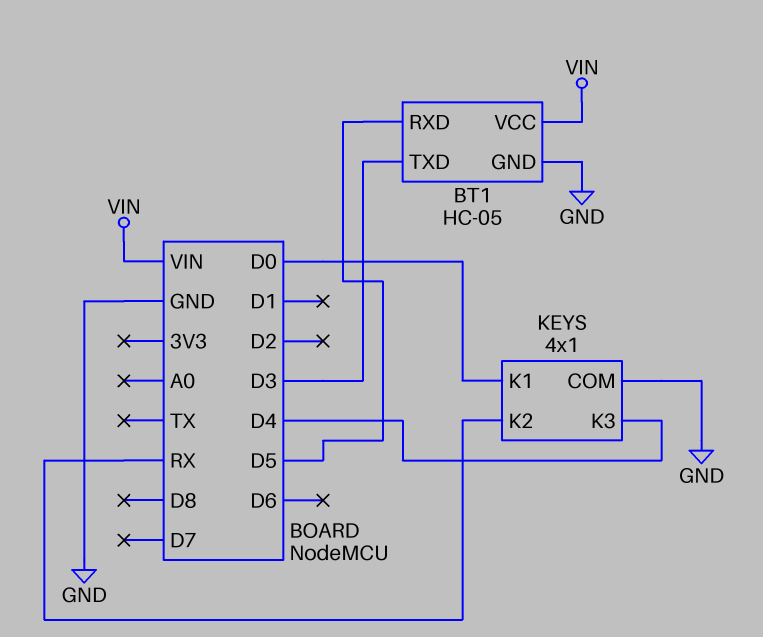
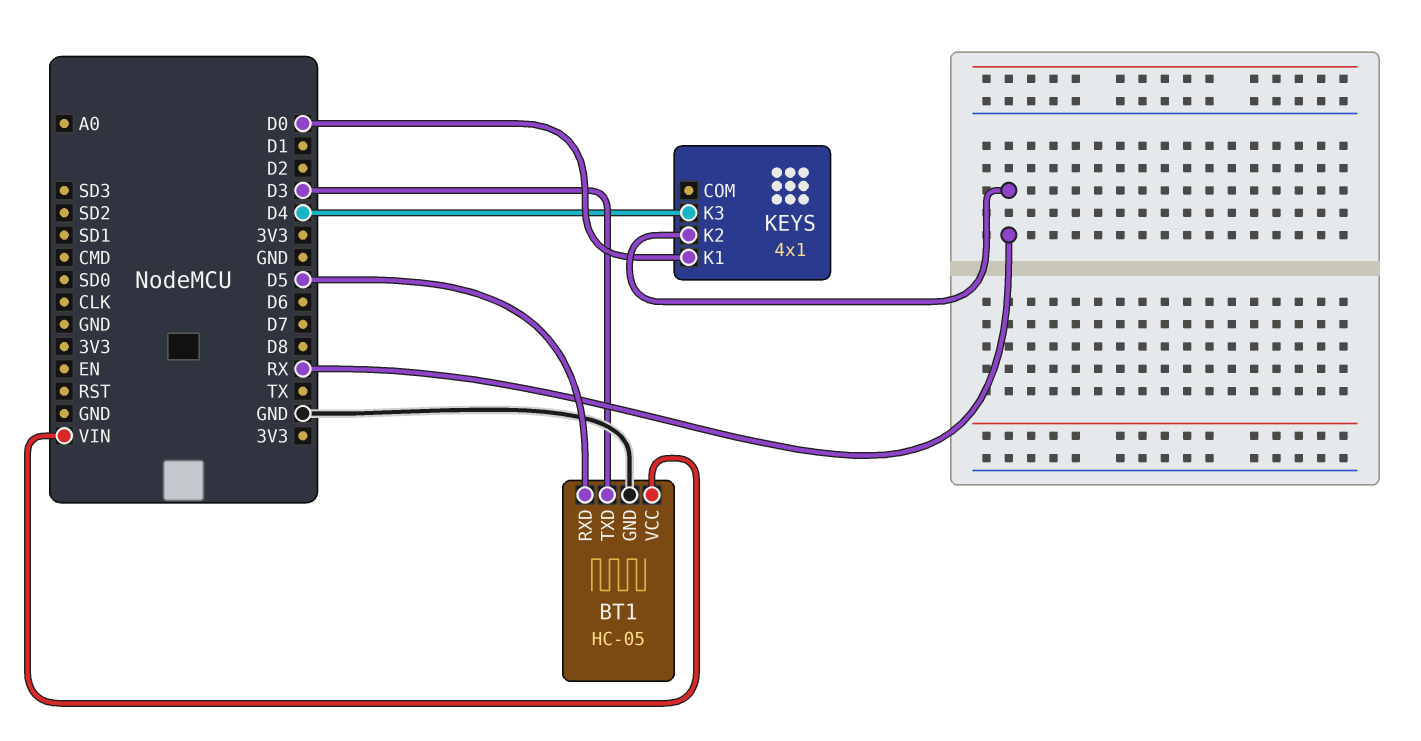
KEYS pin COM: GND -> none

